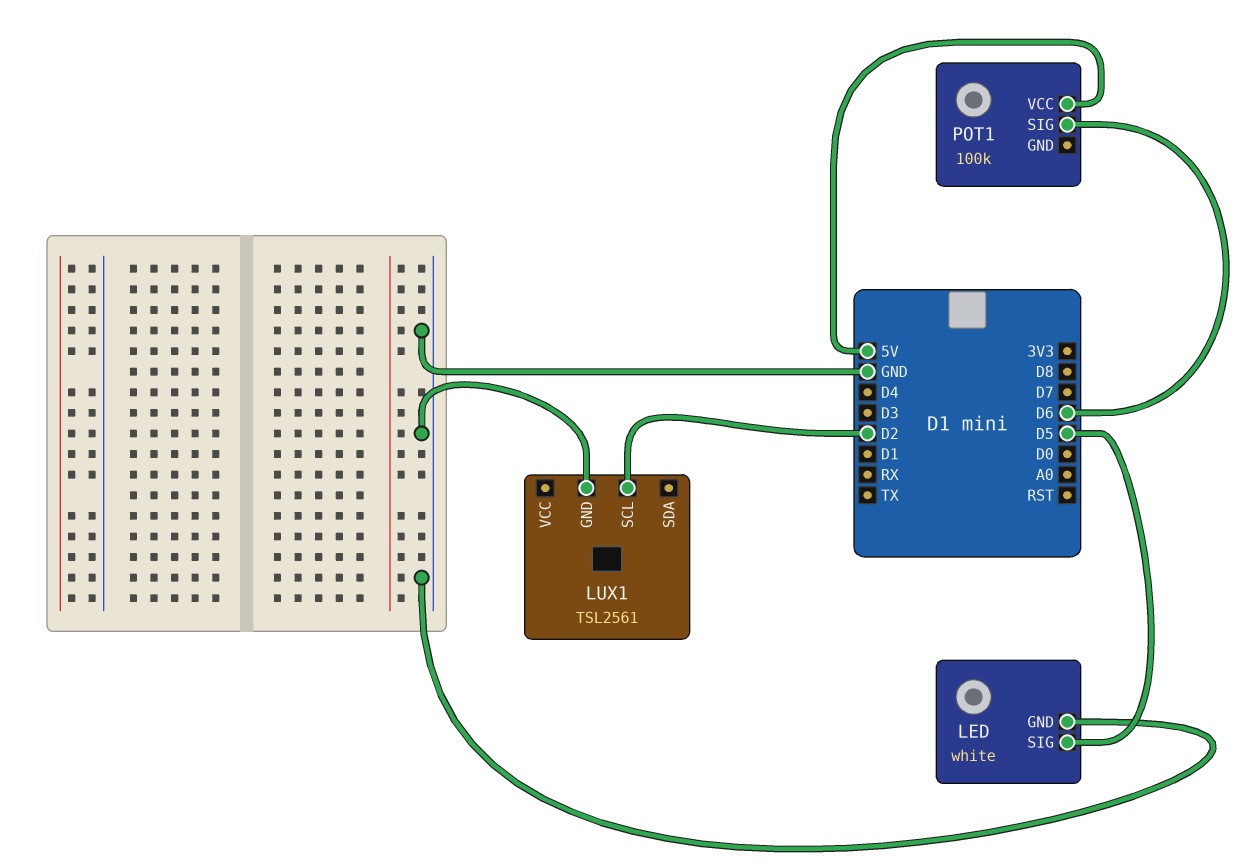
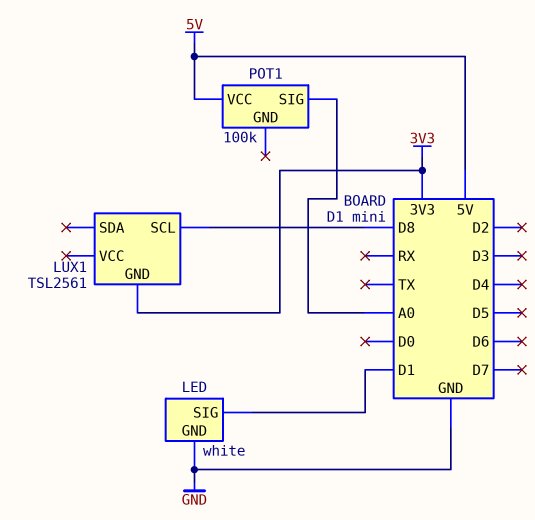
LED pin SIG: D5 -> D1
LUX1 pin GND: GND -> 3V3
LUX1 pin SCL: D2 -> D8
POT1 pin SIG: D6 -> A0

